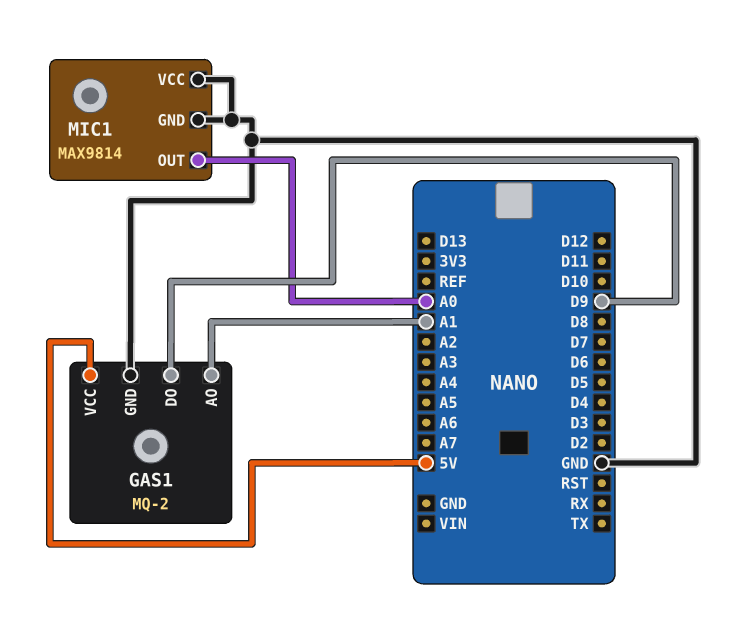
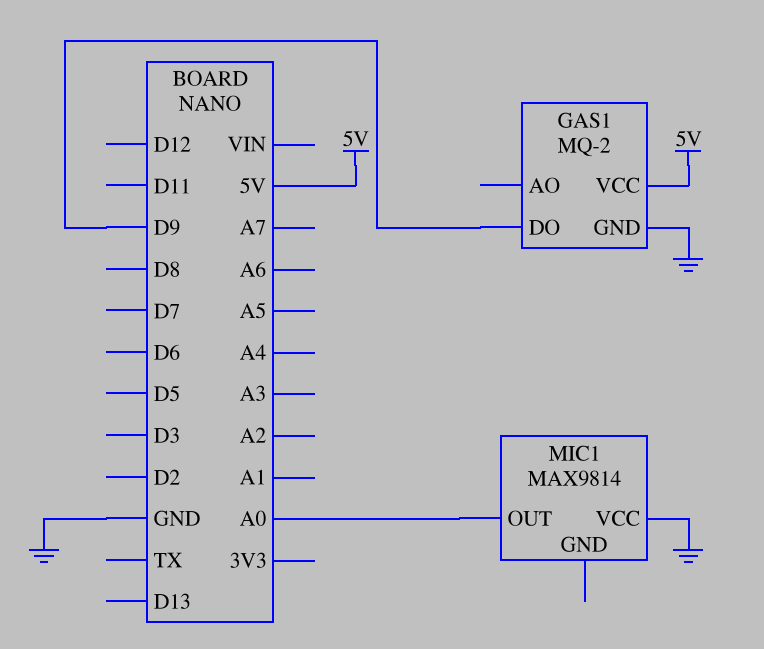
GAS1 pin AO: A1 -> none
MIC1 pin GND: GND -> none

